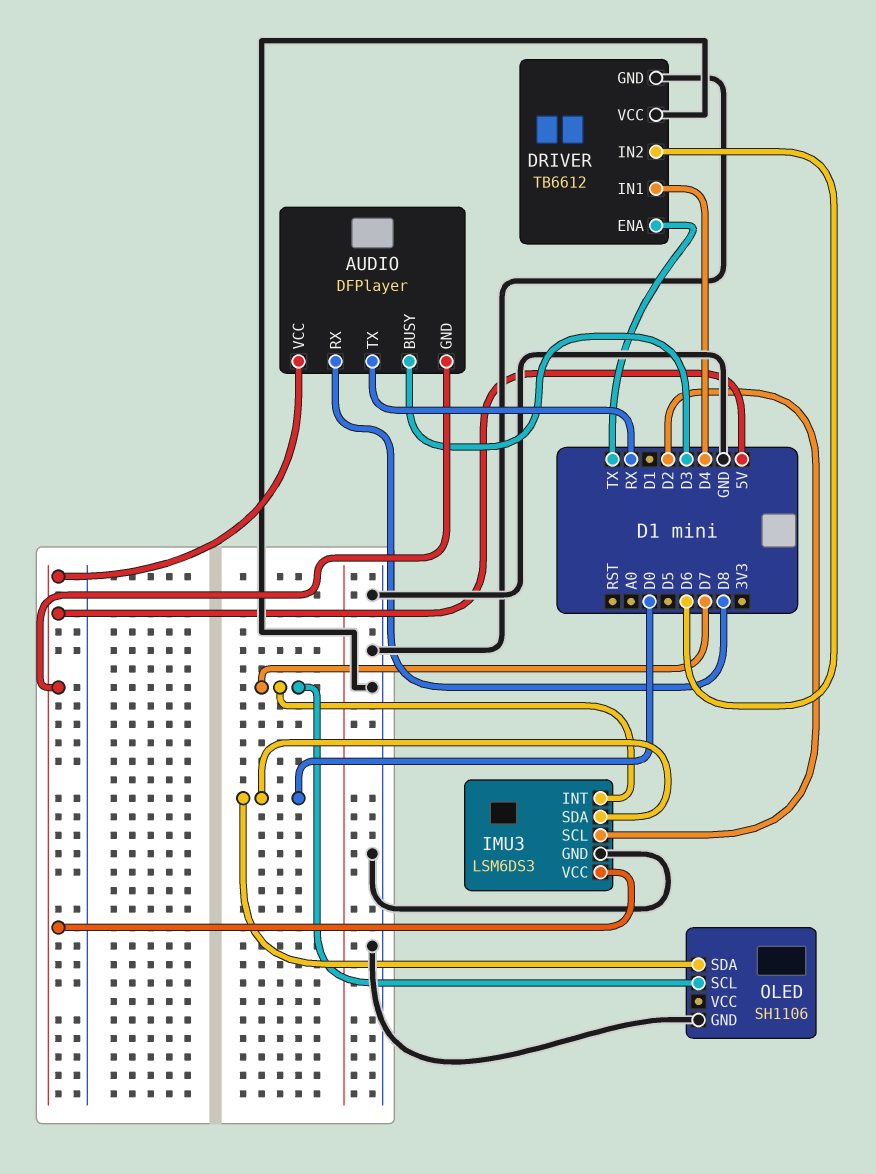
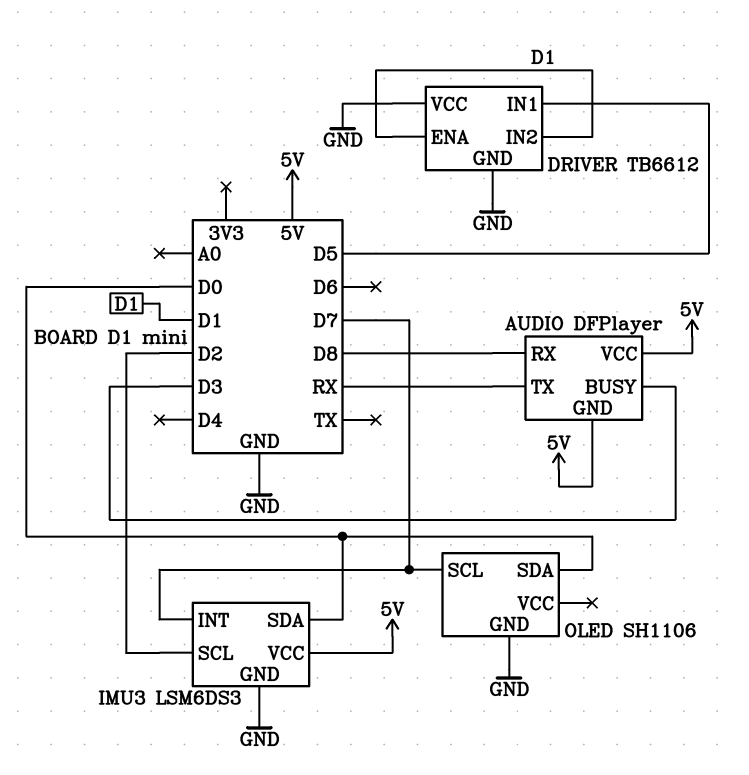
DRIVER pin ENA: TX -> D1
DRIVER pin IN1: D4 -> D5
DRIVER pin IN2: D6 -> D1

